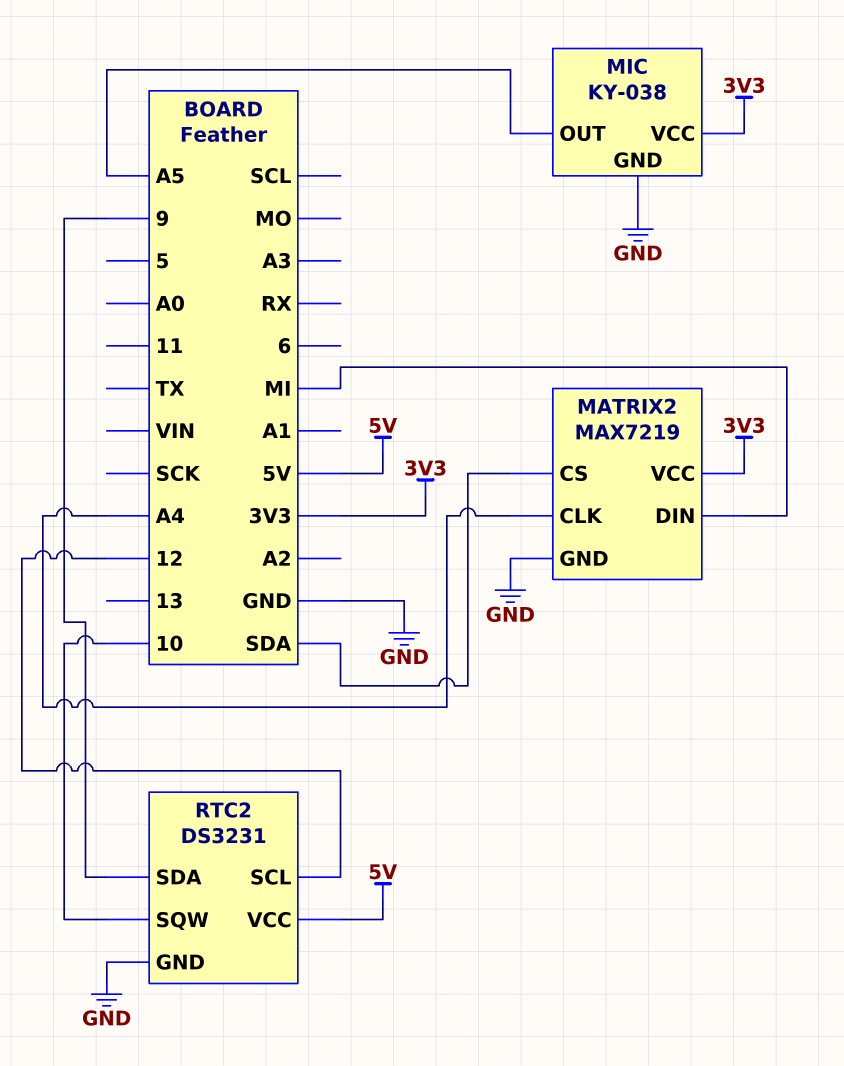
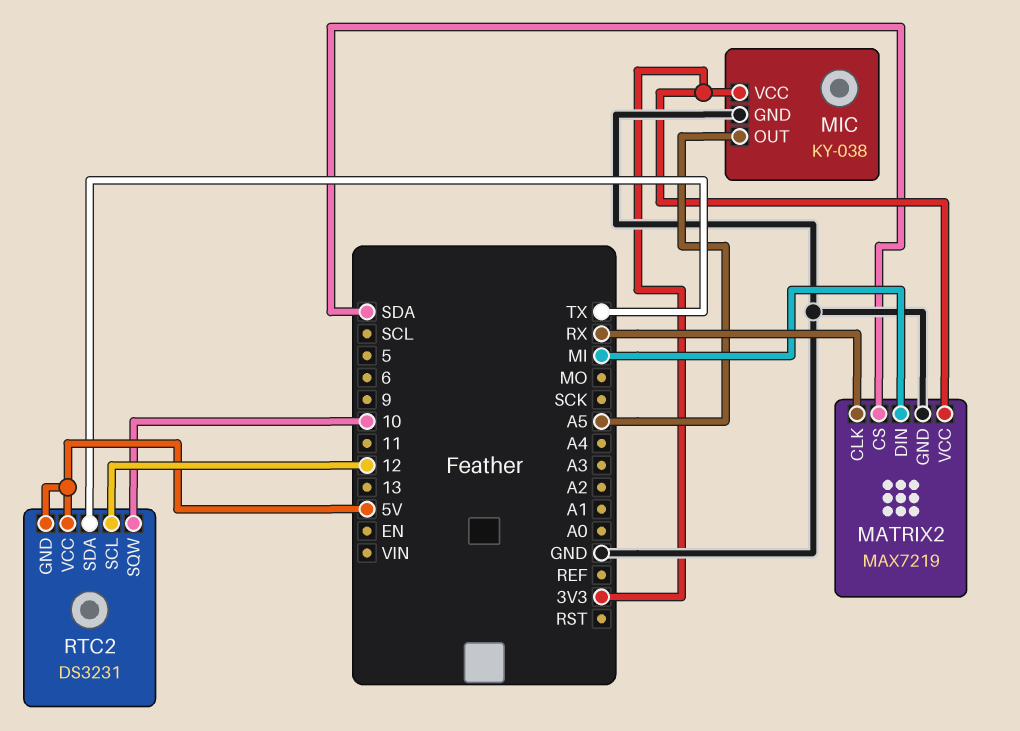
MATRIX2 pin CLK: A4 -> RX
RTC2 pin GND: GND -> 5V
RTC2 pin SDA: 9 -> TX

